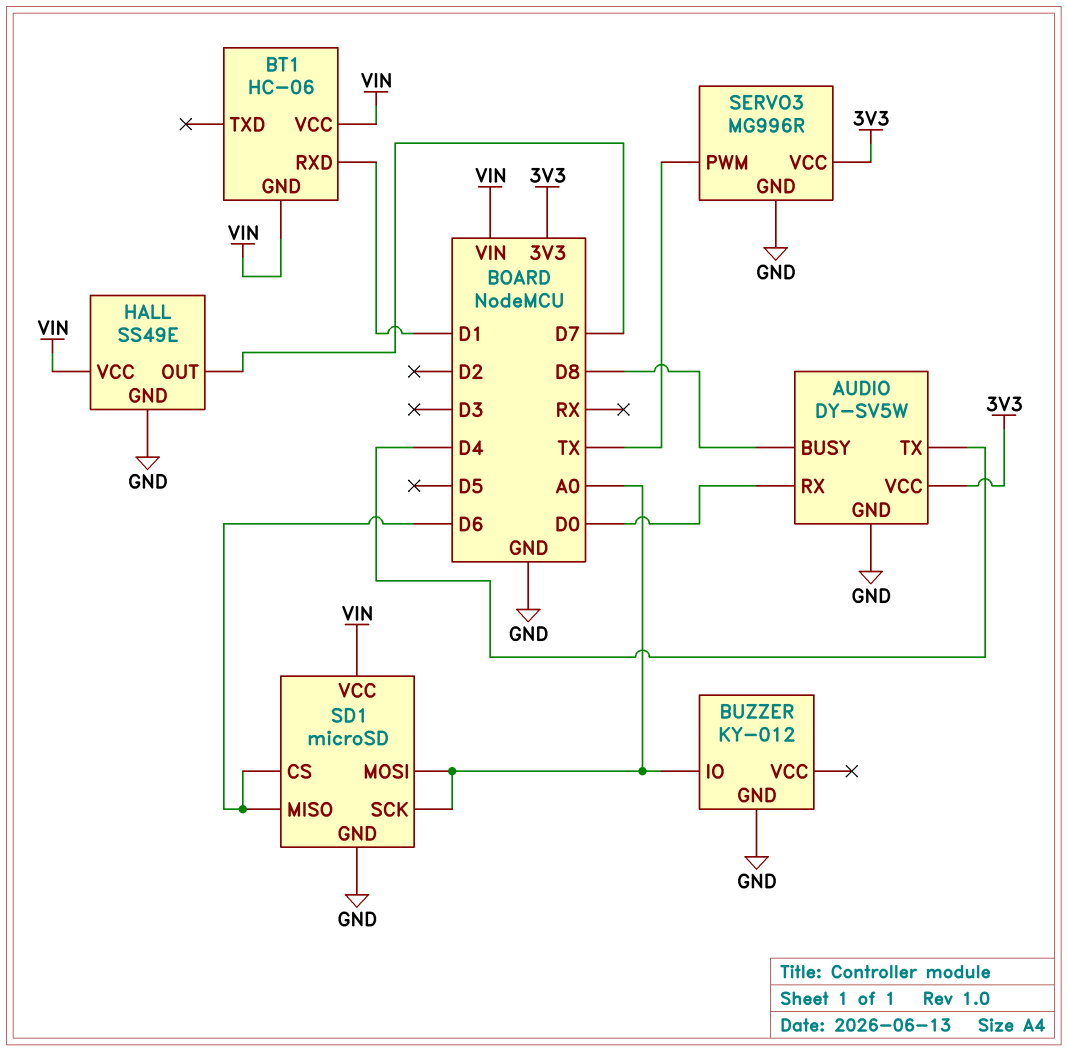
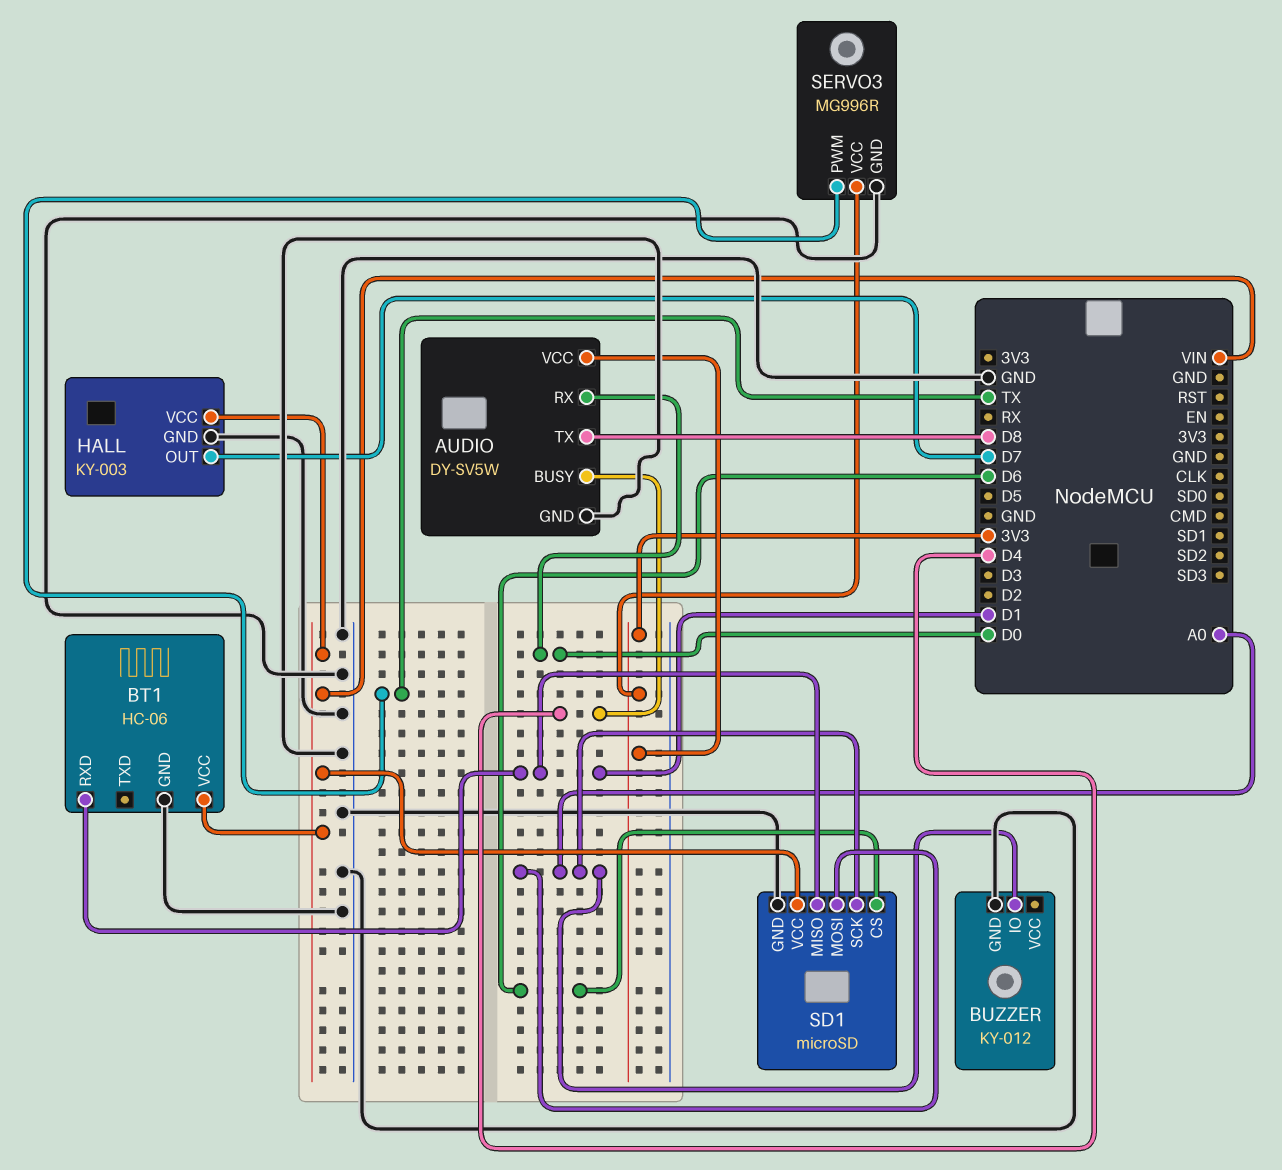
AUDIO pin BUSY: D8 -> D4
AUDIO pin TX: D4 -> D8
BT1 pin GND: VIN -> GND
HALL: SS49E -> KY-003
SD1 pin MISO: D6 -> D1

